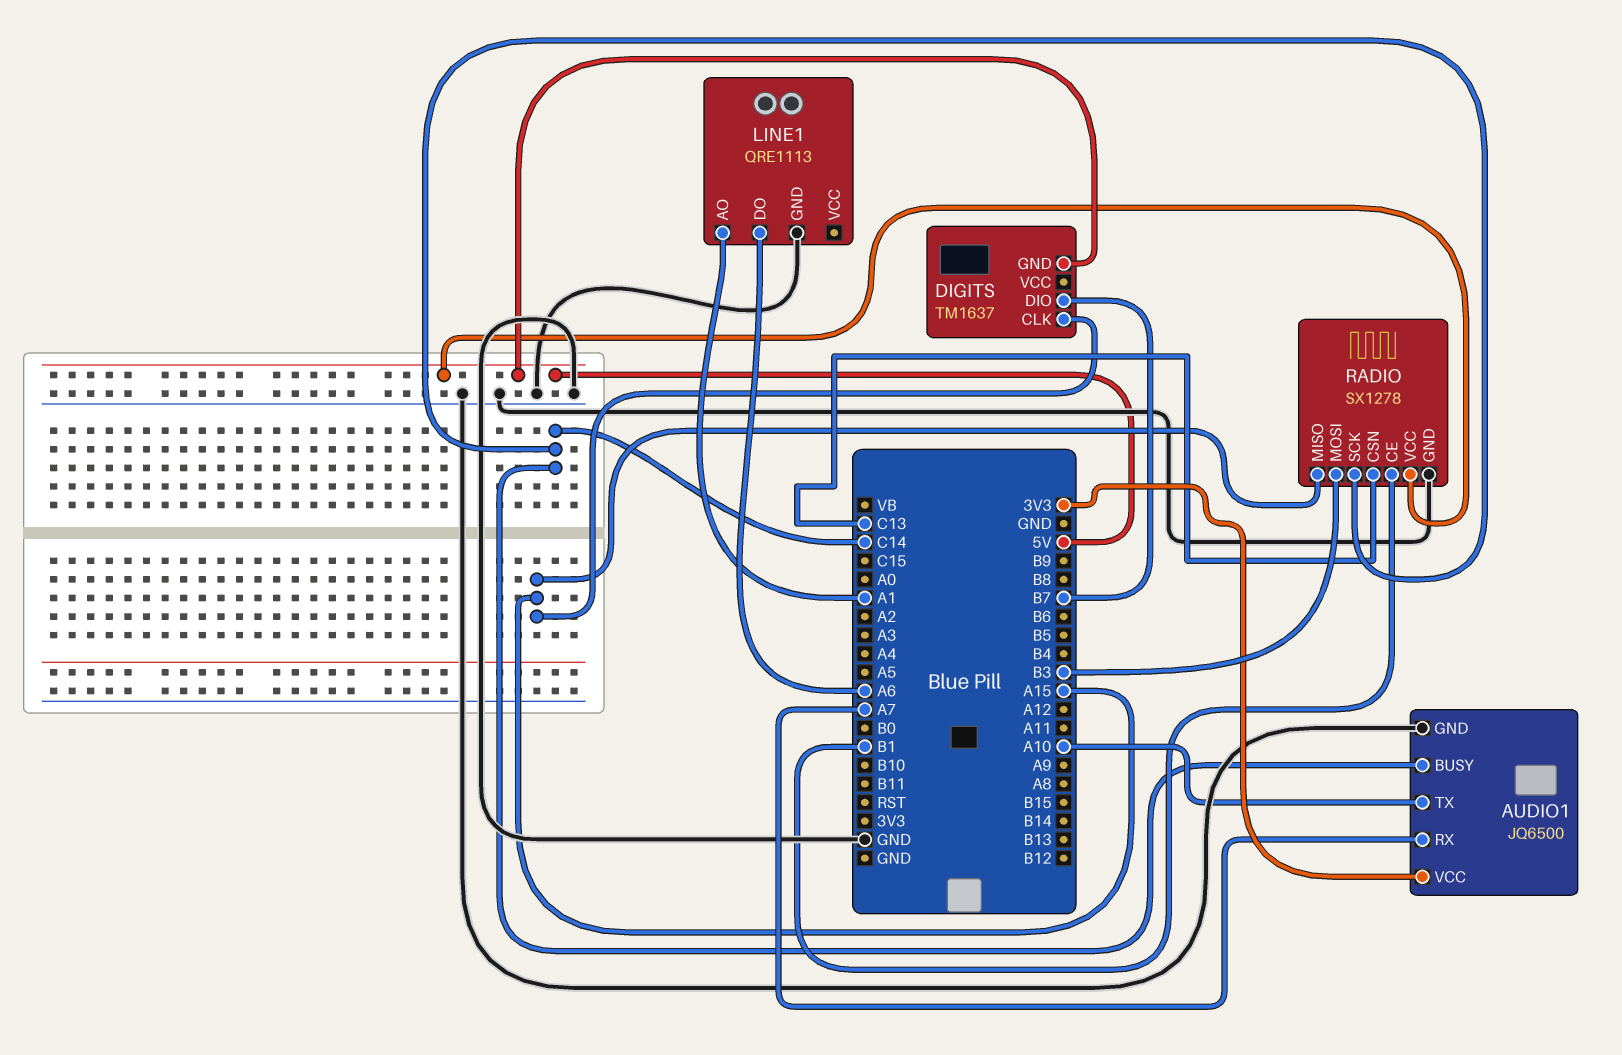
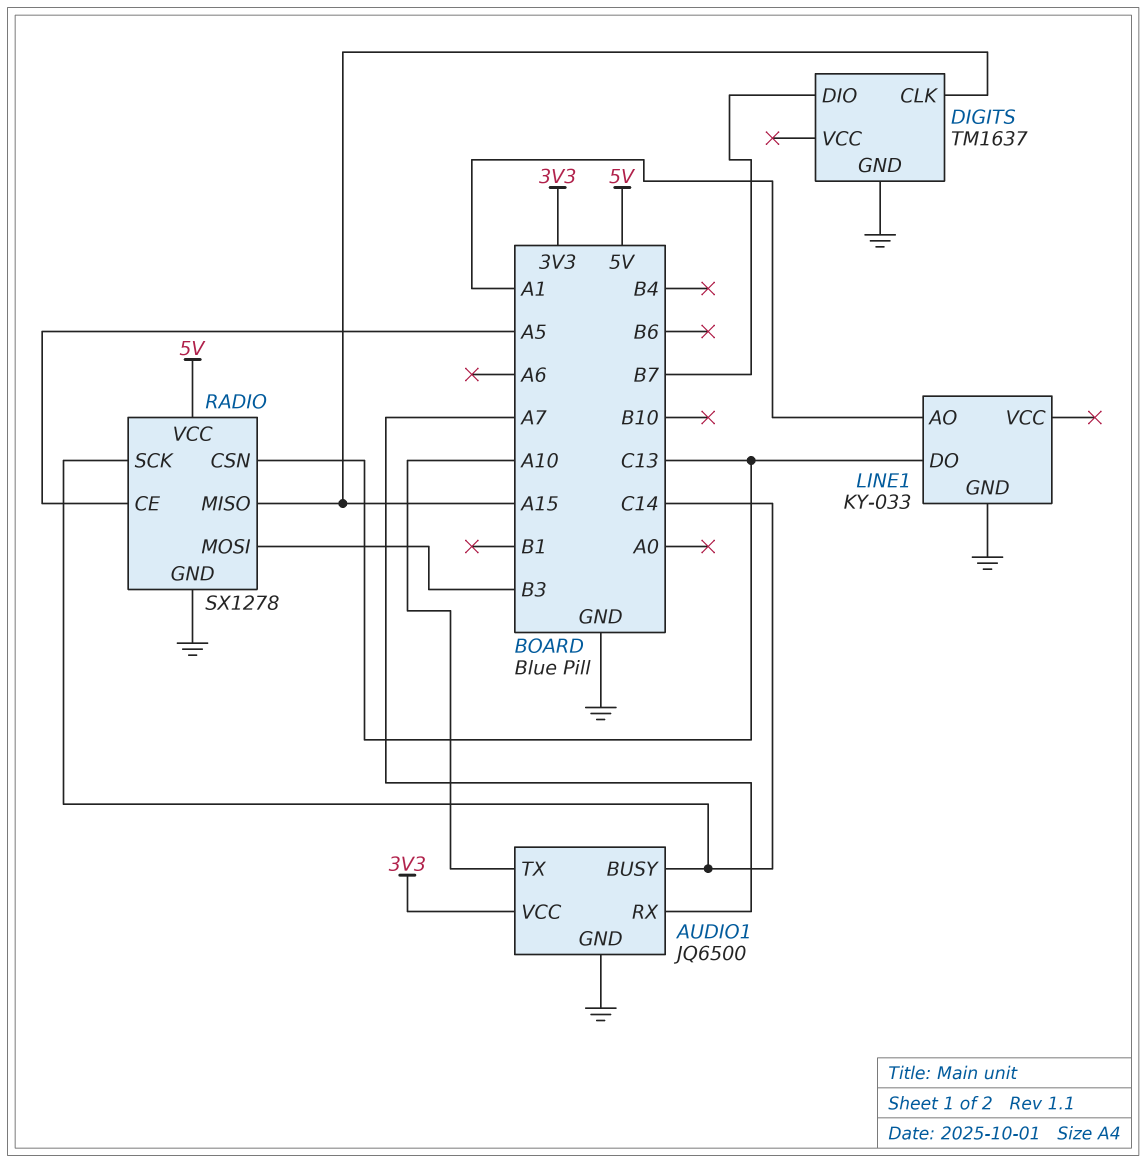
DIGITS pin GND: 5V -> GND
LINE1: QRE1113 -> KY-033
LINE1 pin DO: A6 -> C13
RADIO pin CE: B1 -> A5

